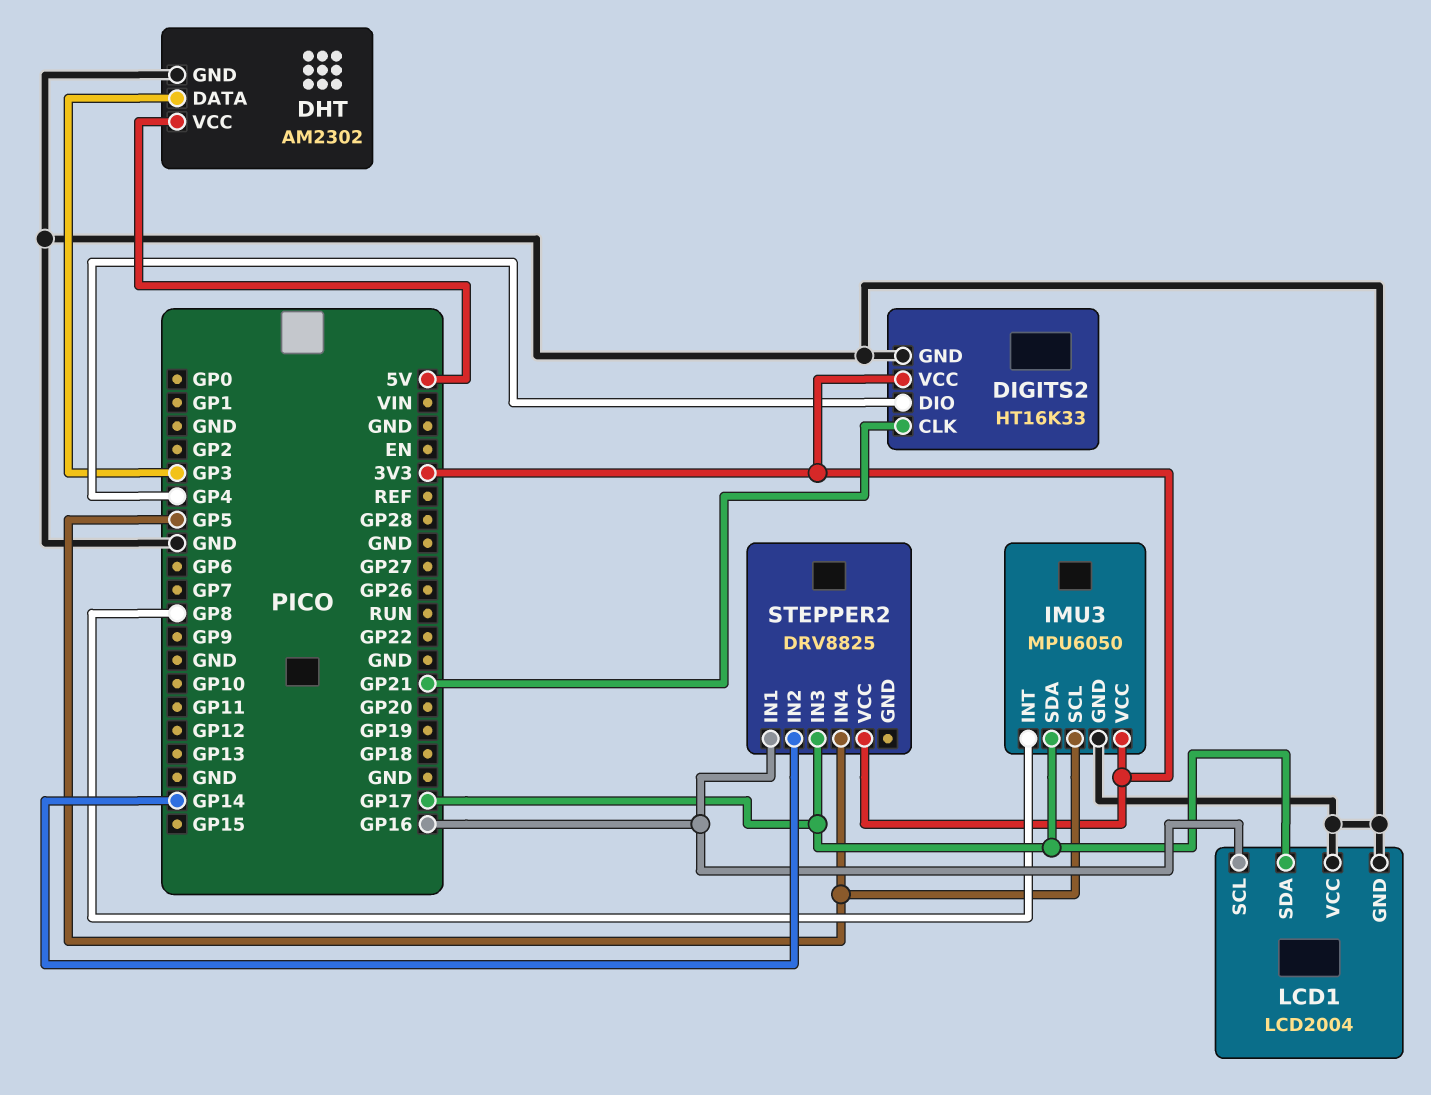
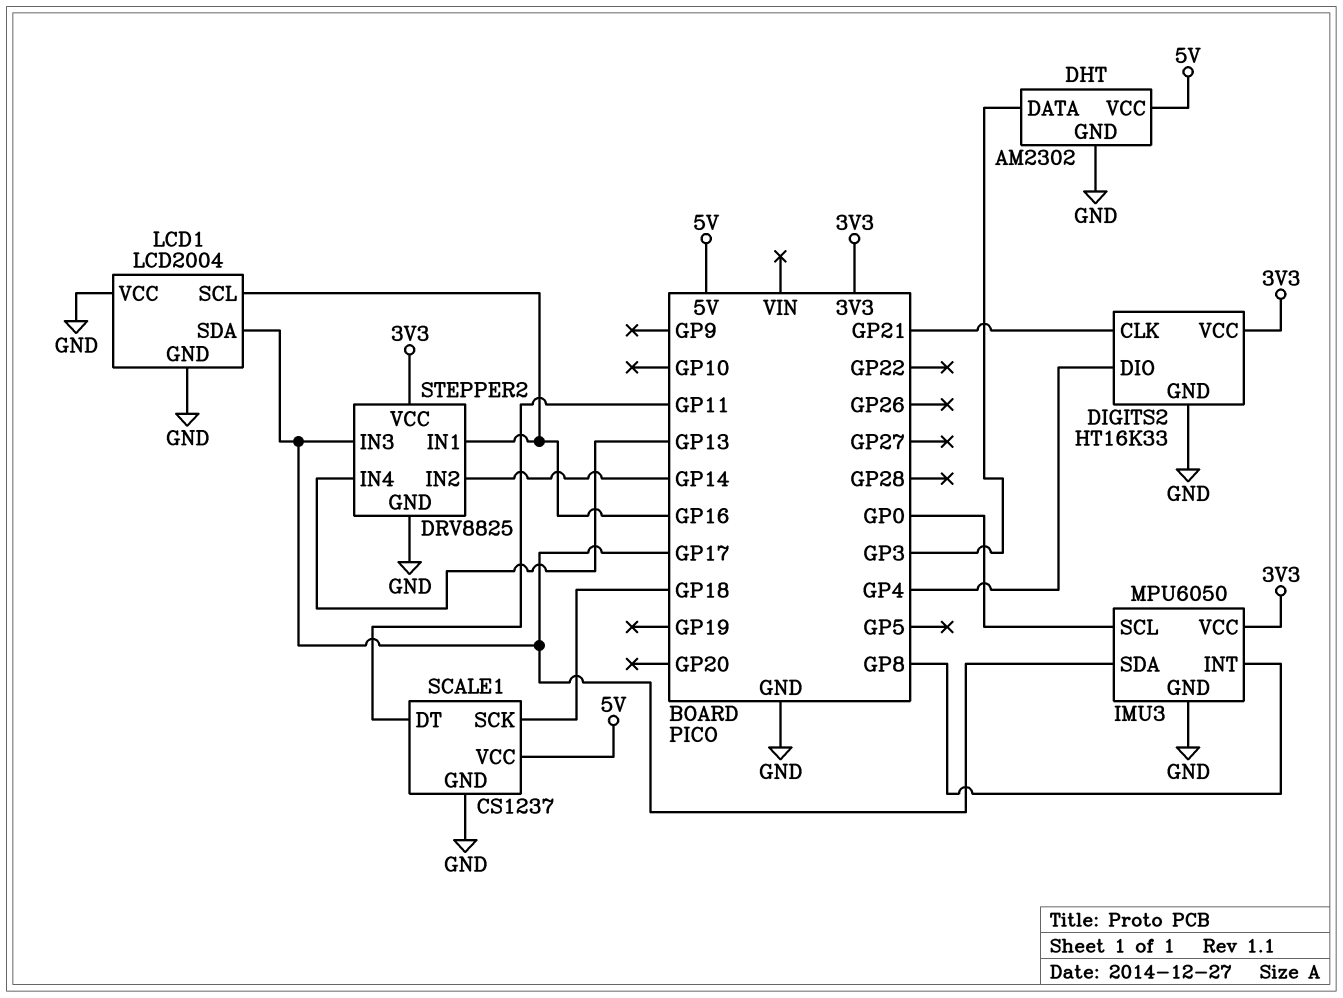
IMU3 pin SCL: GP5 -> GP0
SCALE1: none -> CS1237
SCALE1 pin DT: none -> GP11
SCALE1 pin GND: none -> GND
SCALE1 pin SCK: none -> GP18
SCALE1 pin VCC: none -> 5V
STEPPER2 pin GND: none -> GND
STEPPER2 pin IN4: GP5 -> GP13

